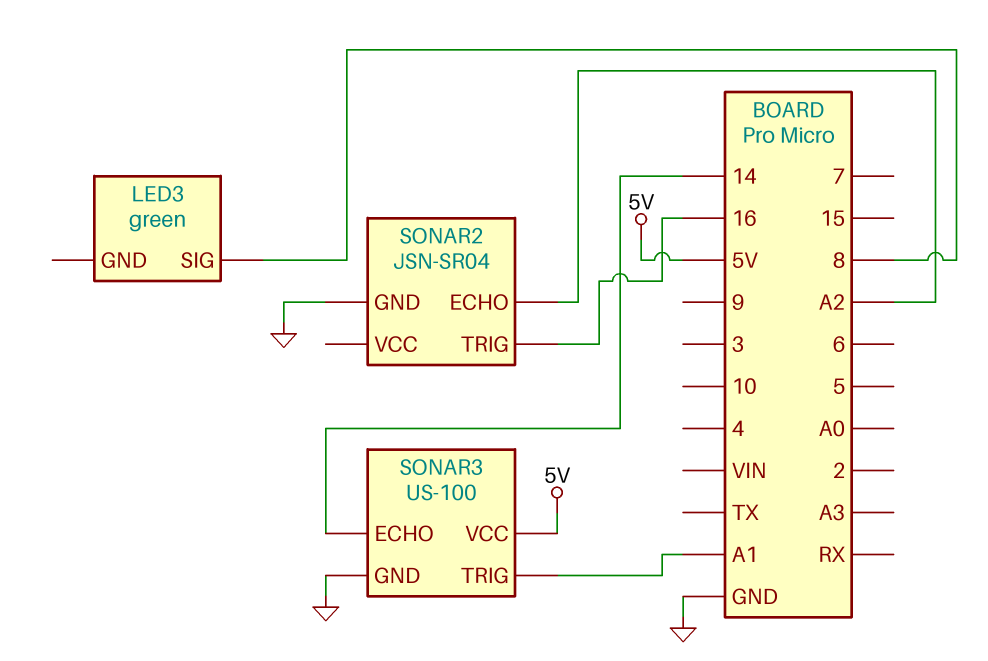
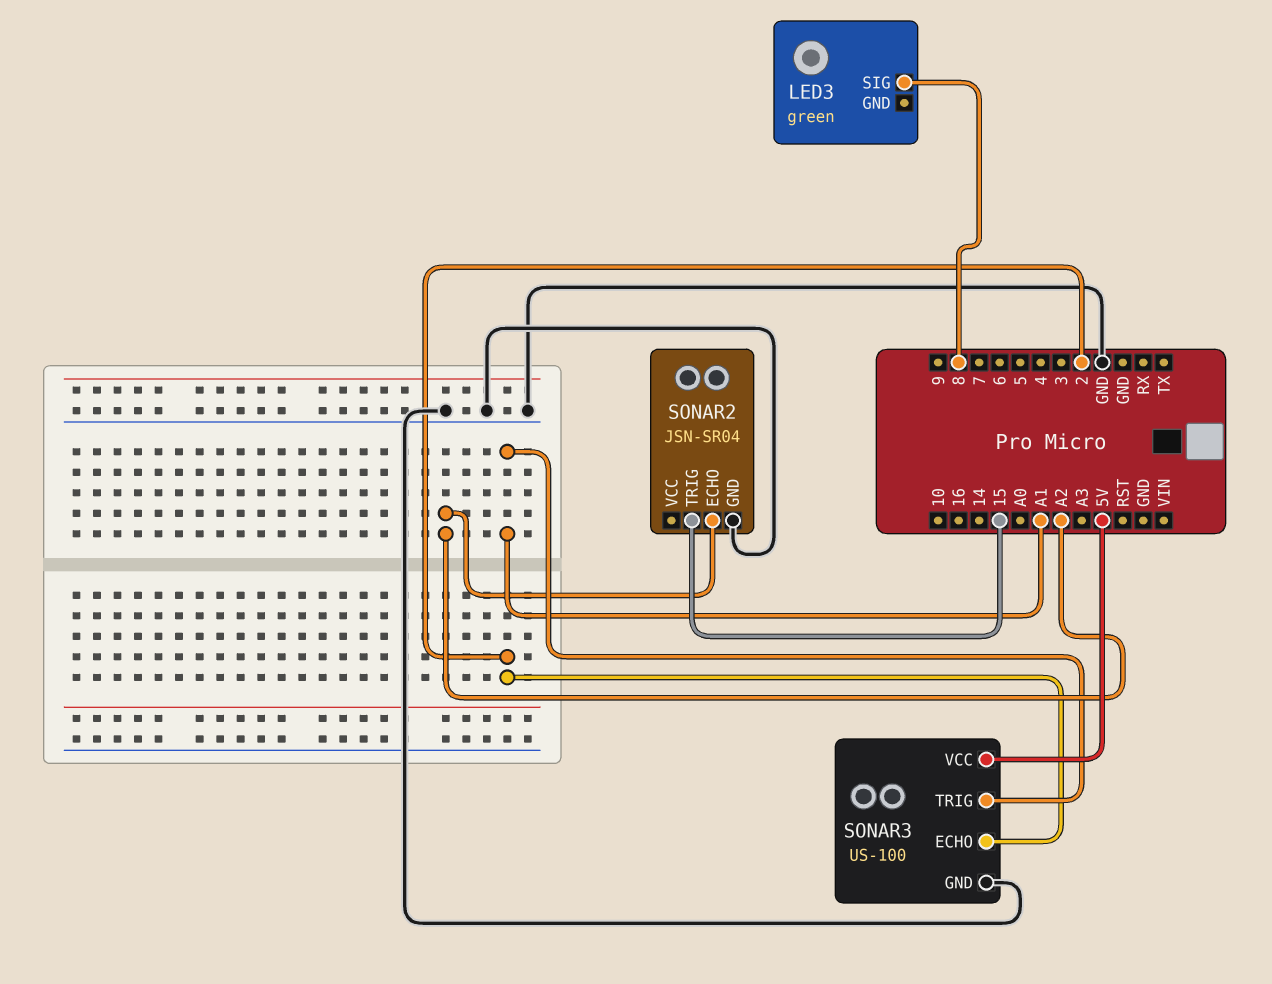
SONAR2 pin TRIG: 16 -> 15
SONAR3 pin ECHO: 14 -> 2

